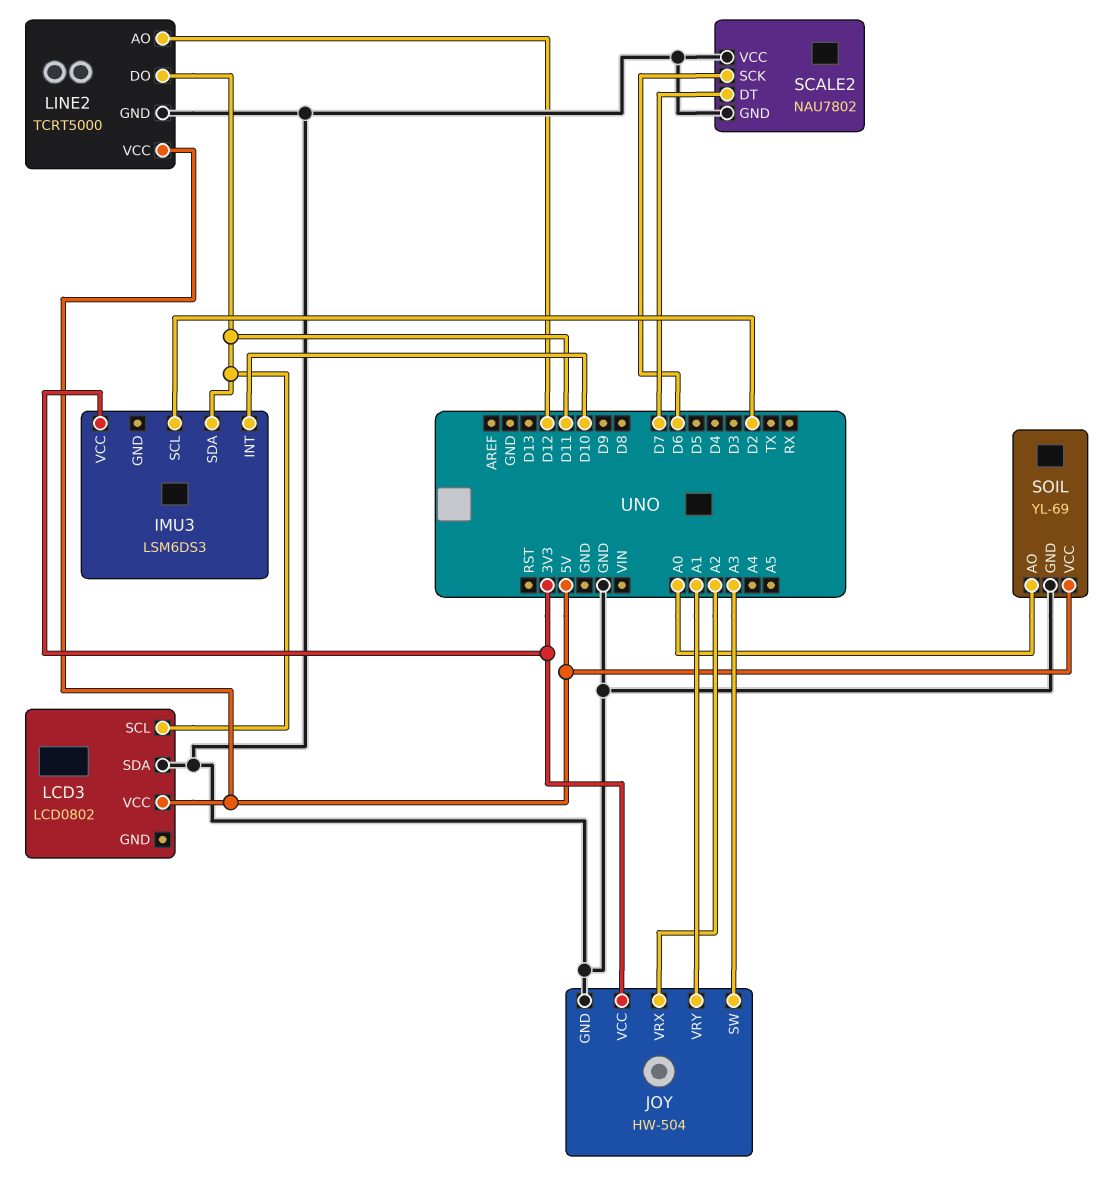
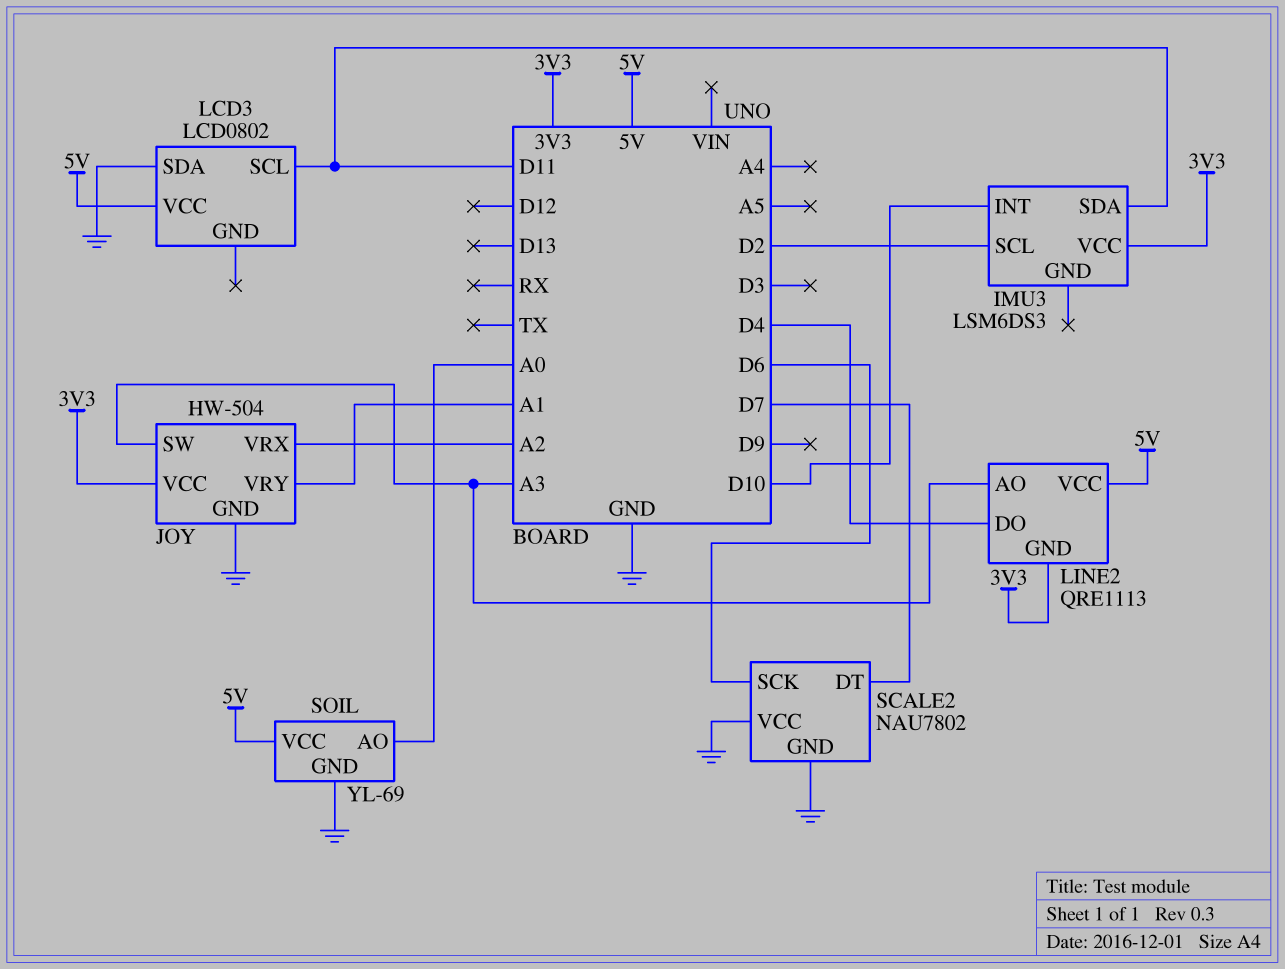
LINE2: TCRT5000 -> QRE1113
LINE2 pin AO: D12 -> A3
LINE2 pin DO: D11 -> D4
LINE2 pin GND: GND -> 3V3

